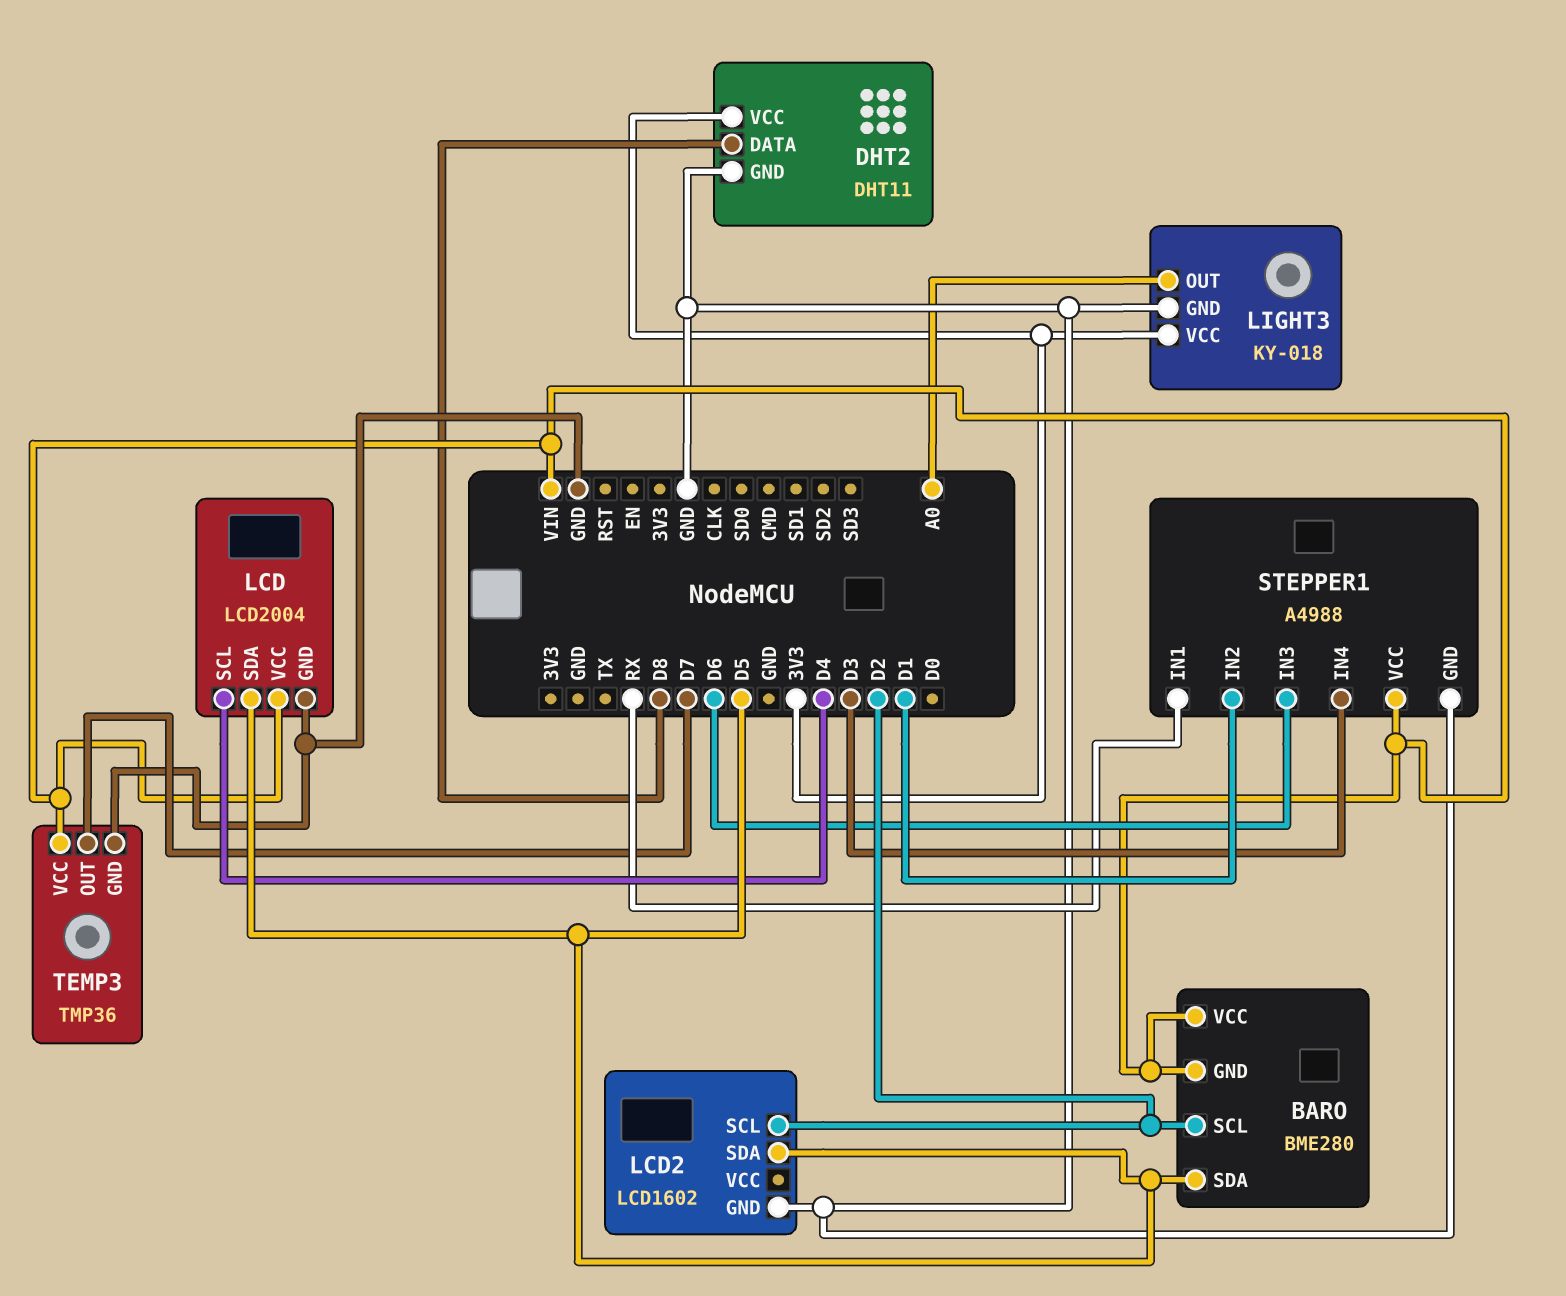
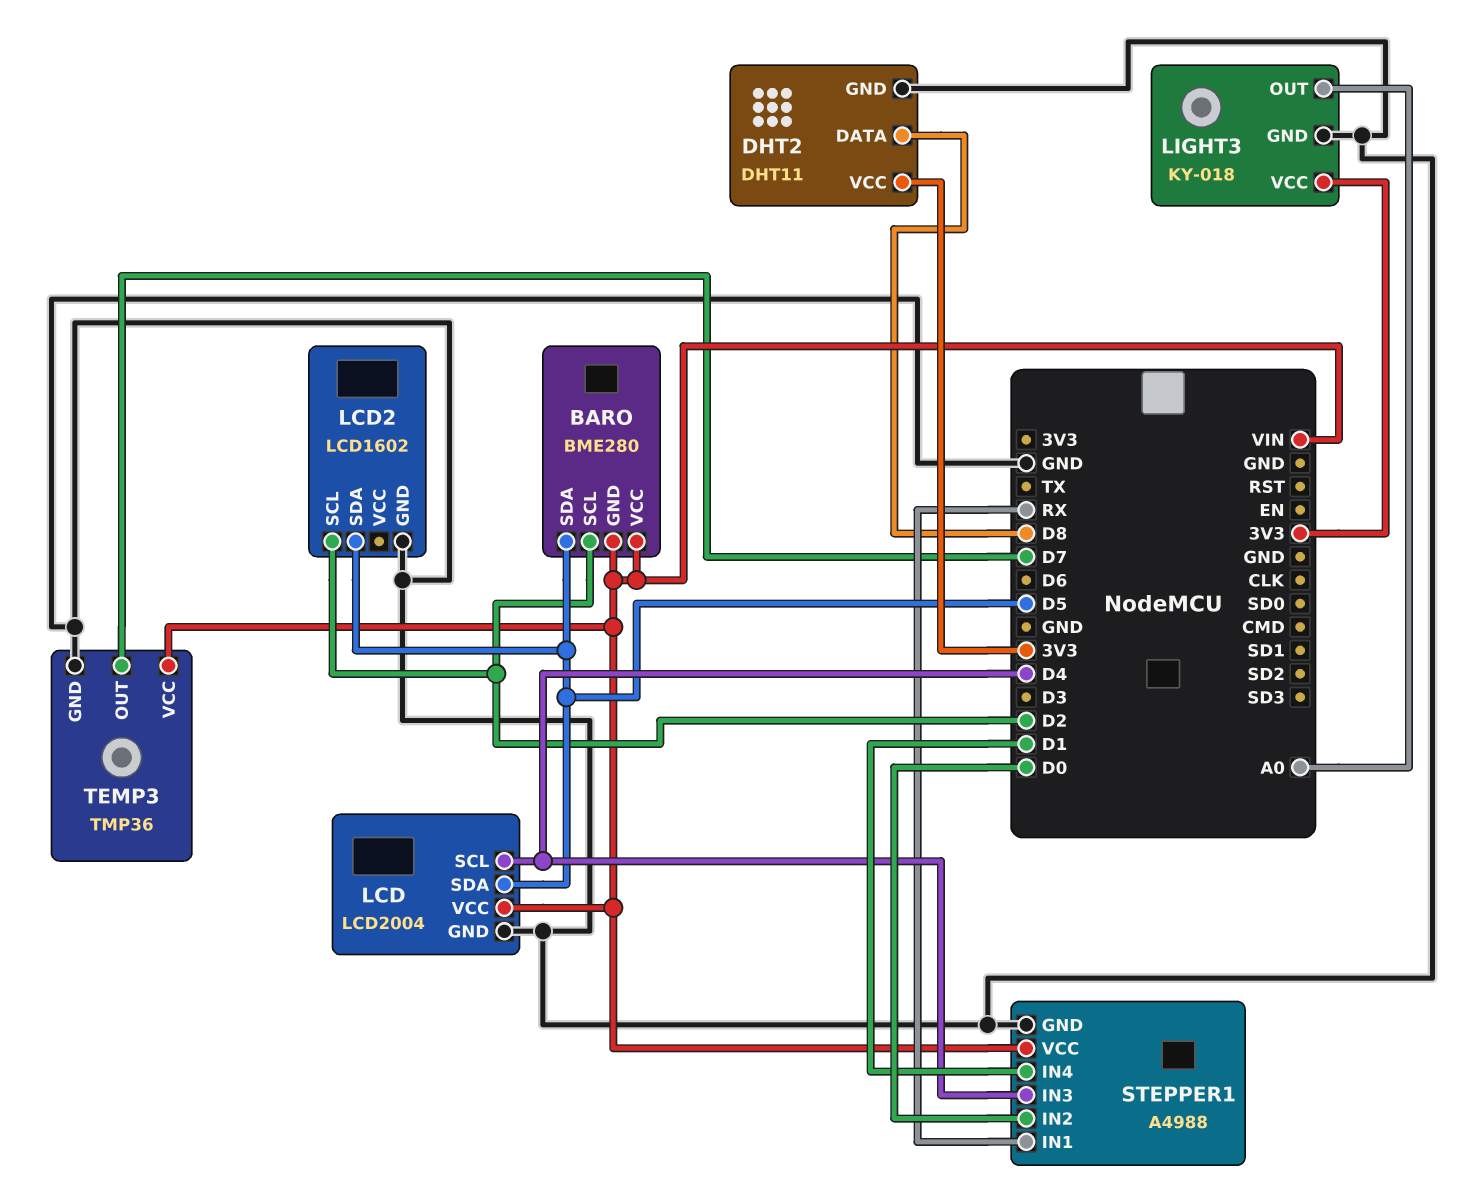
STEPPER1 pin IN2: D1 -> D0
STEPPER1 pin IN3: D6 -> D4
STEPPER1 pin IN4: D3 -> D1

